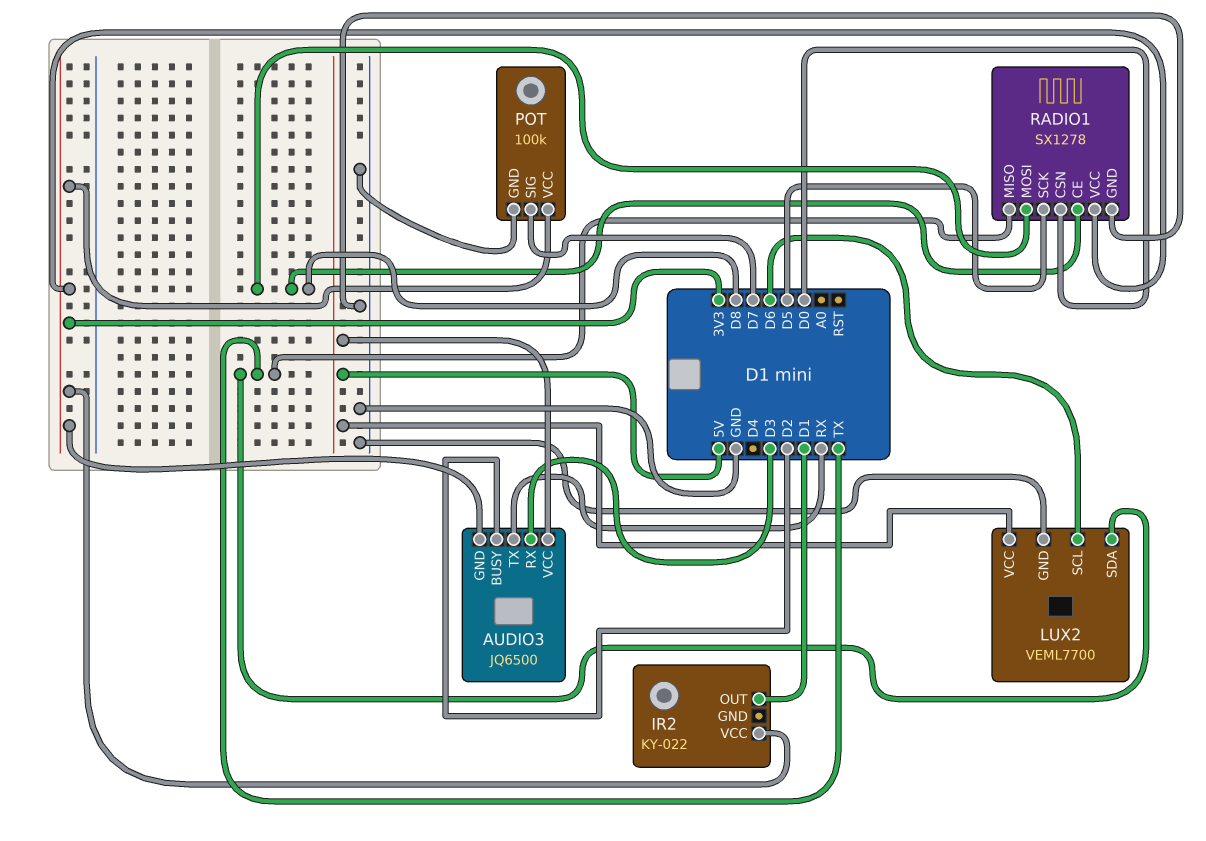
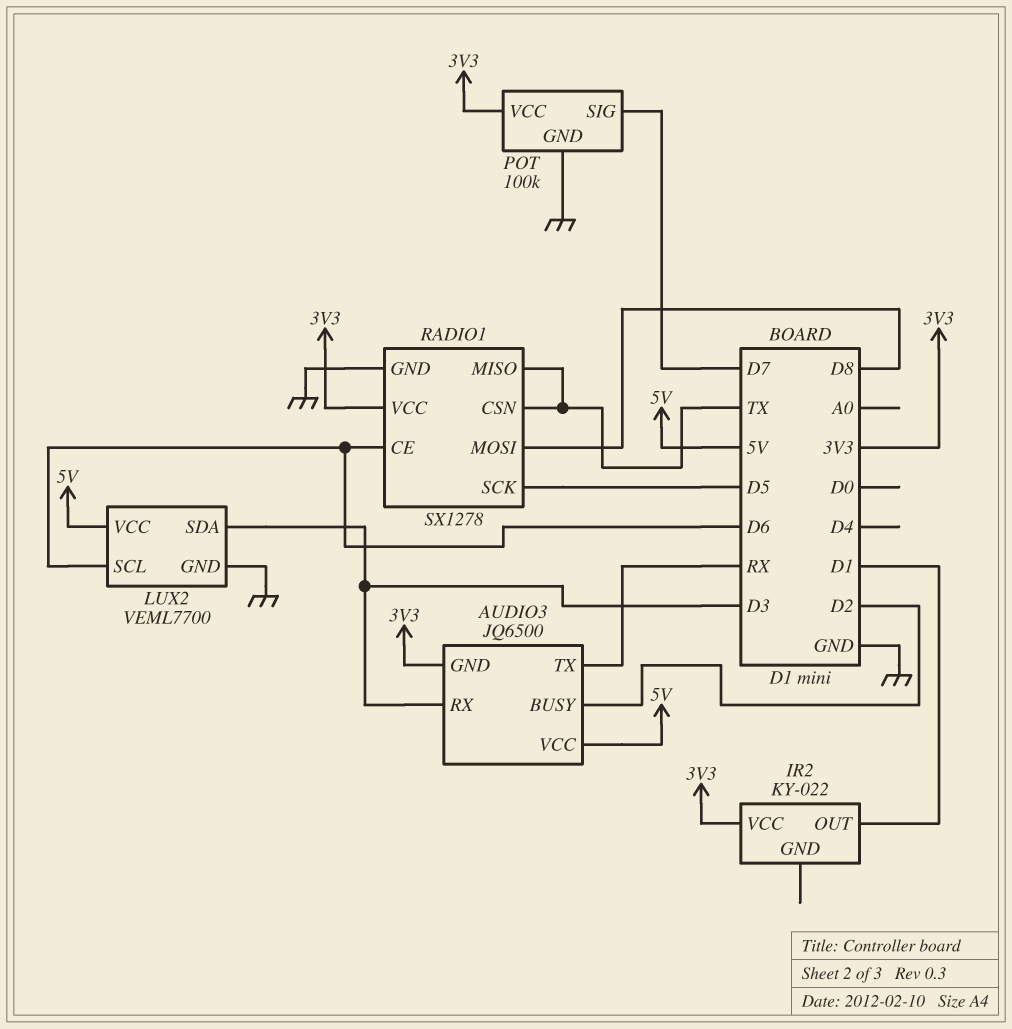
LUX2 pin SDA: TX -> D3
RADIO1 pin CE: D8 -> D6
RADIO1 pin CSN: D0 -> TX

